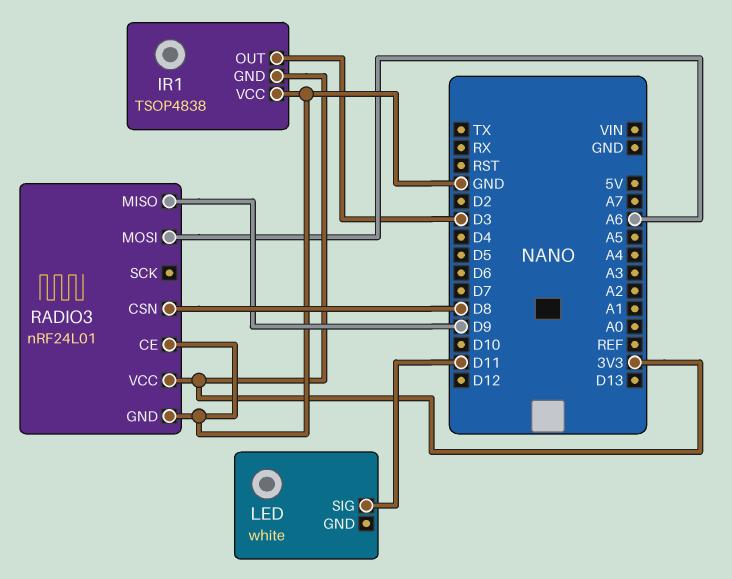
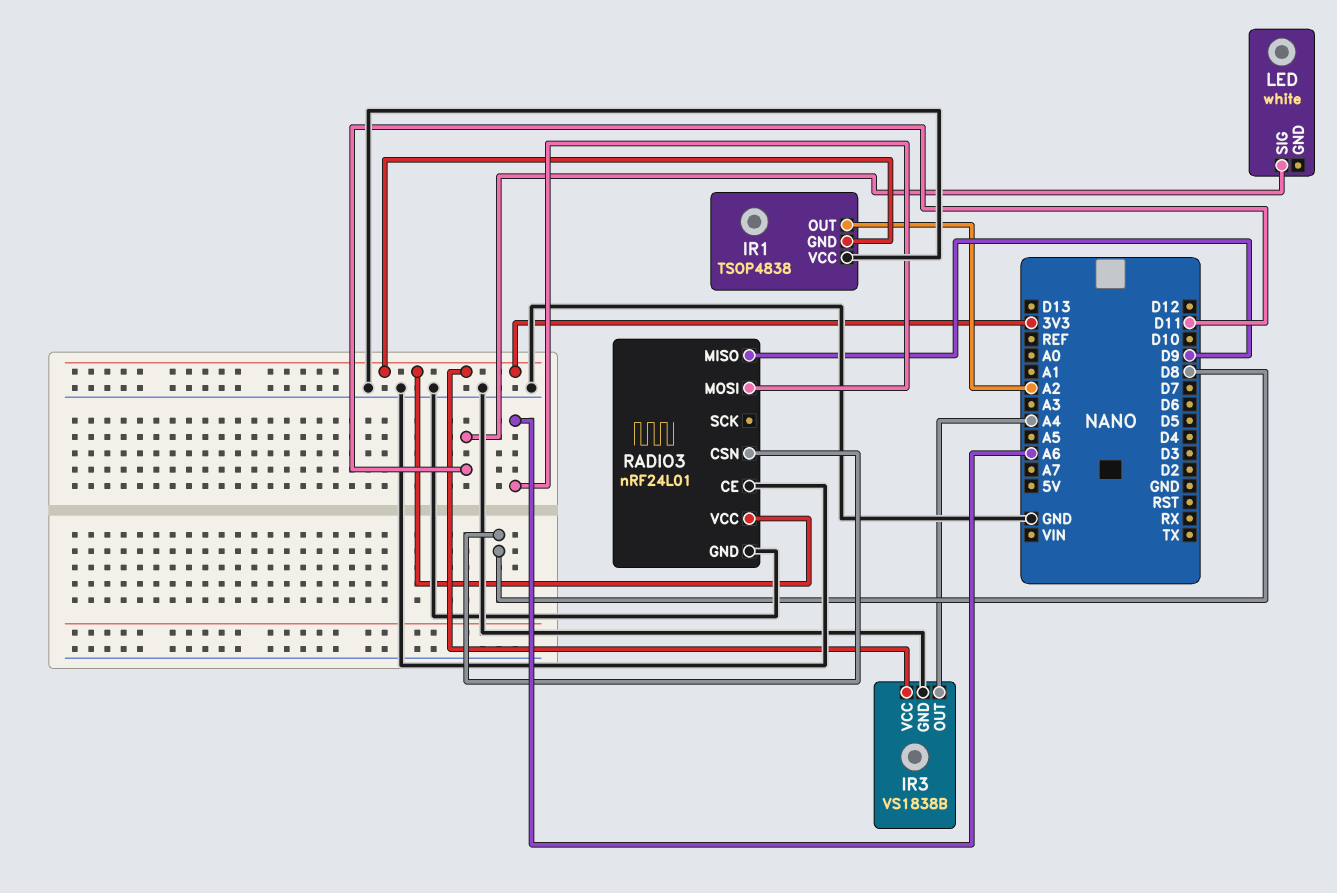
IR1 pin OUT: D3 -> A2
IR3: none -> VS1838B
IR3 pin GND: none -> GND
IR3 pin OUT: none -> A4
IR3 pin VCC: none -> 3V3

